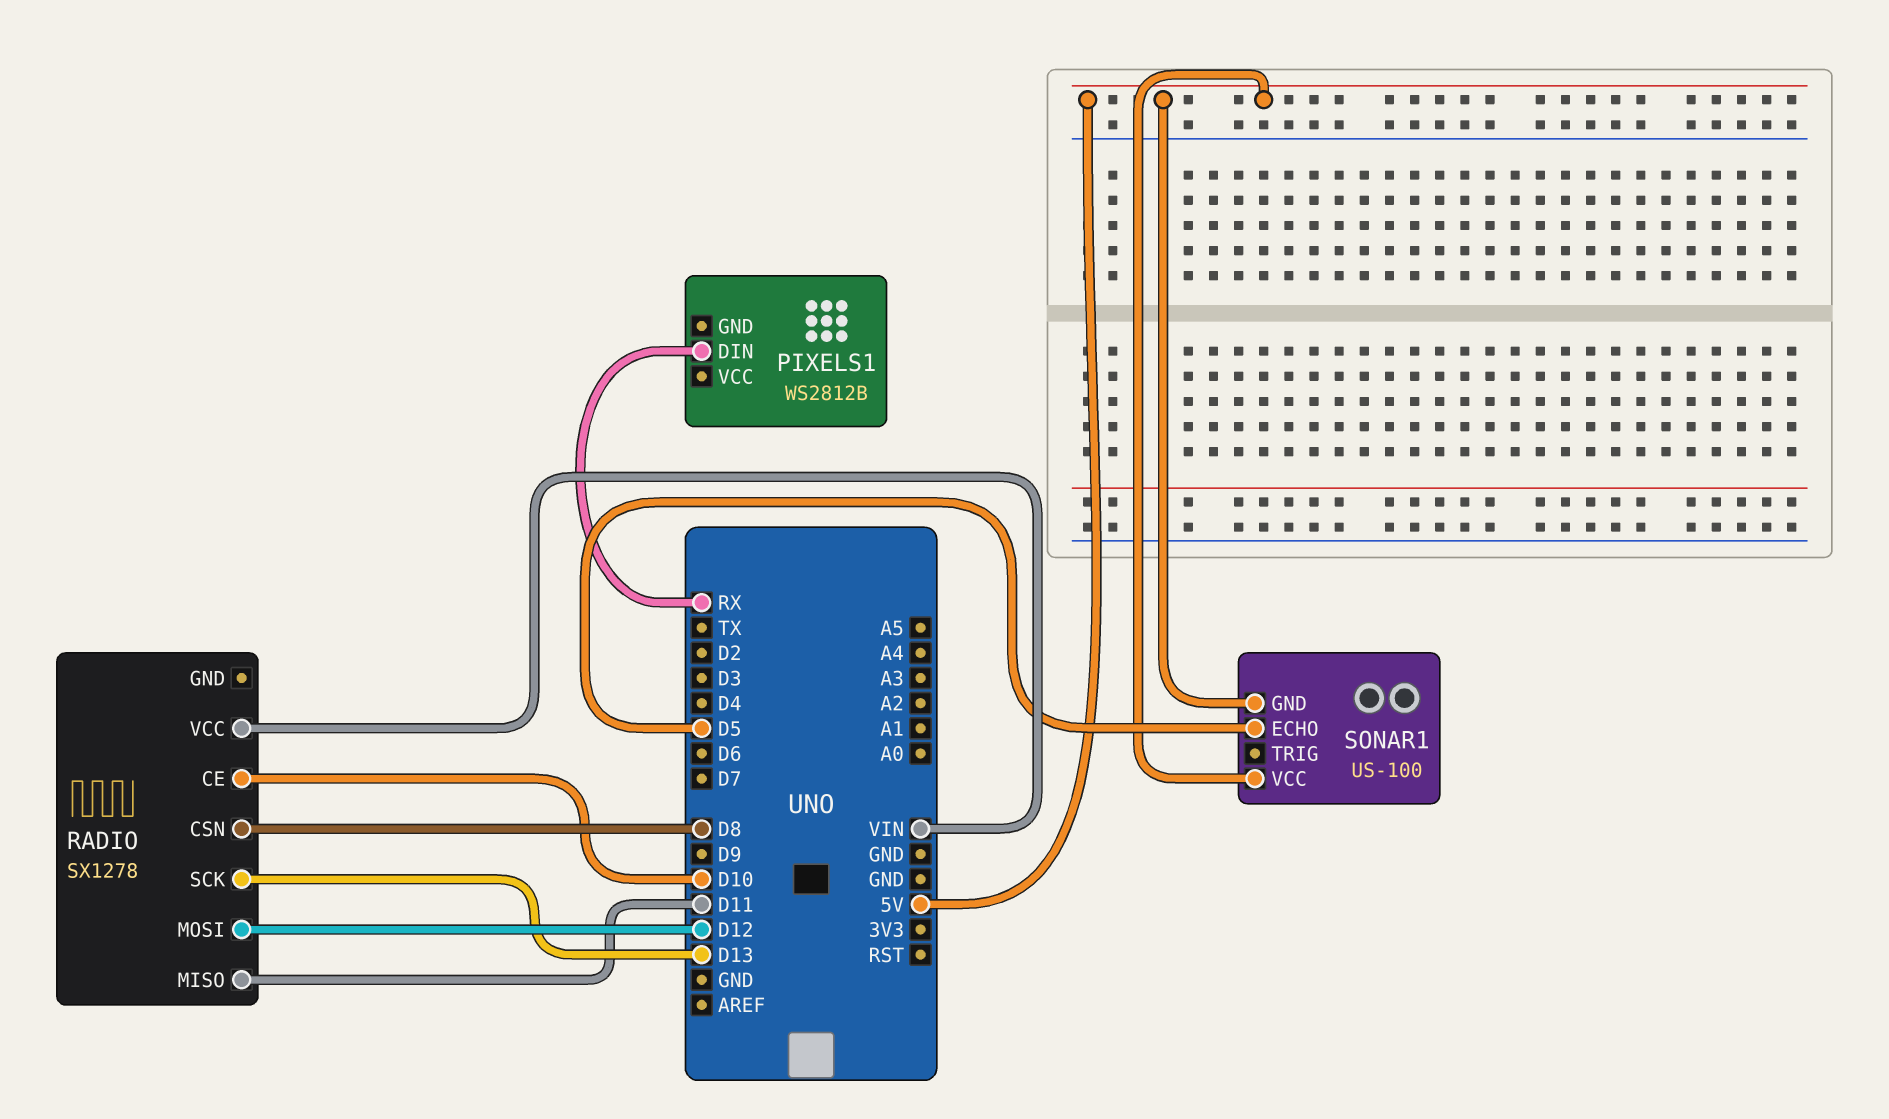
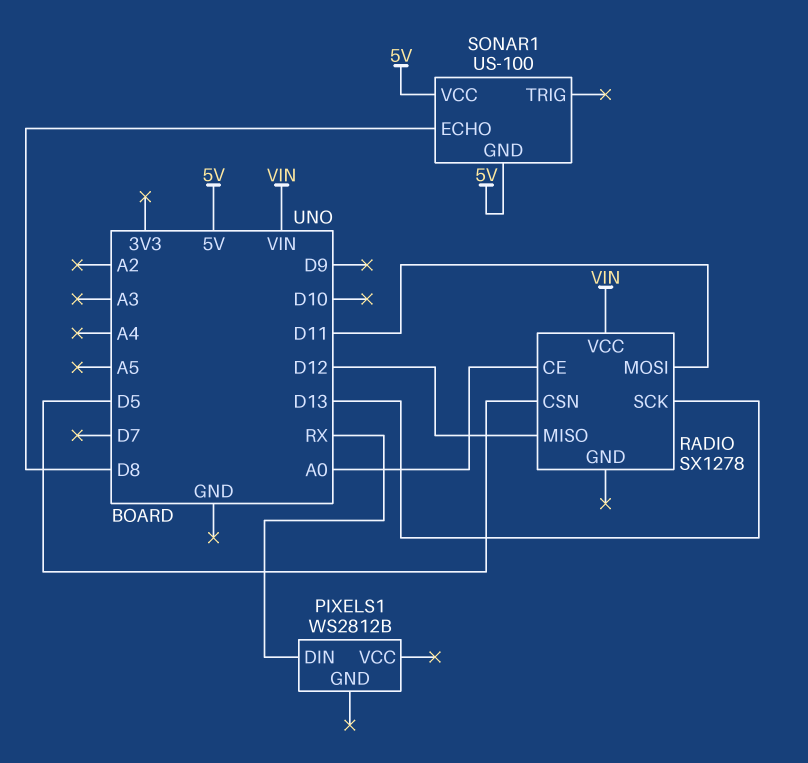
RADIO pin CE: D10 -> A0
RADIO pin CSN: D8 -> D5
RADIO pin MISO: D11 -> D12
RADIO pin MOSI: D12 -> D11
SONAR1 pin ECHO: D5 -> D8

